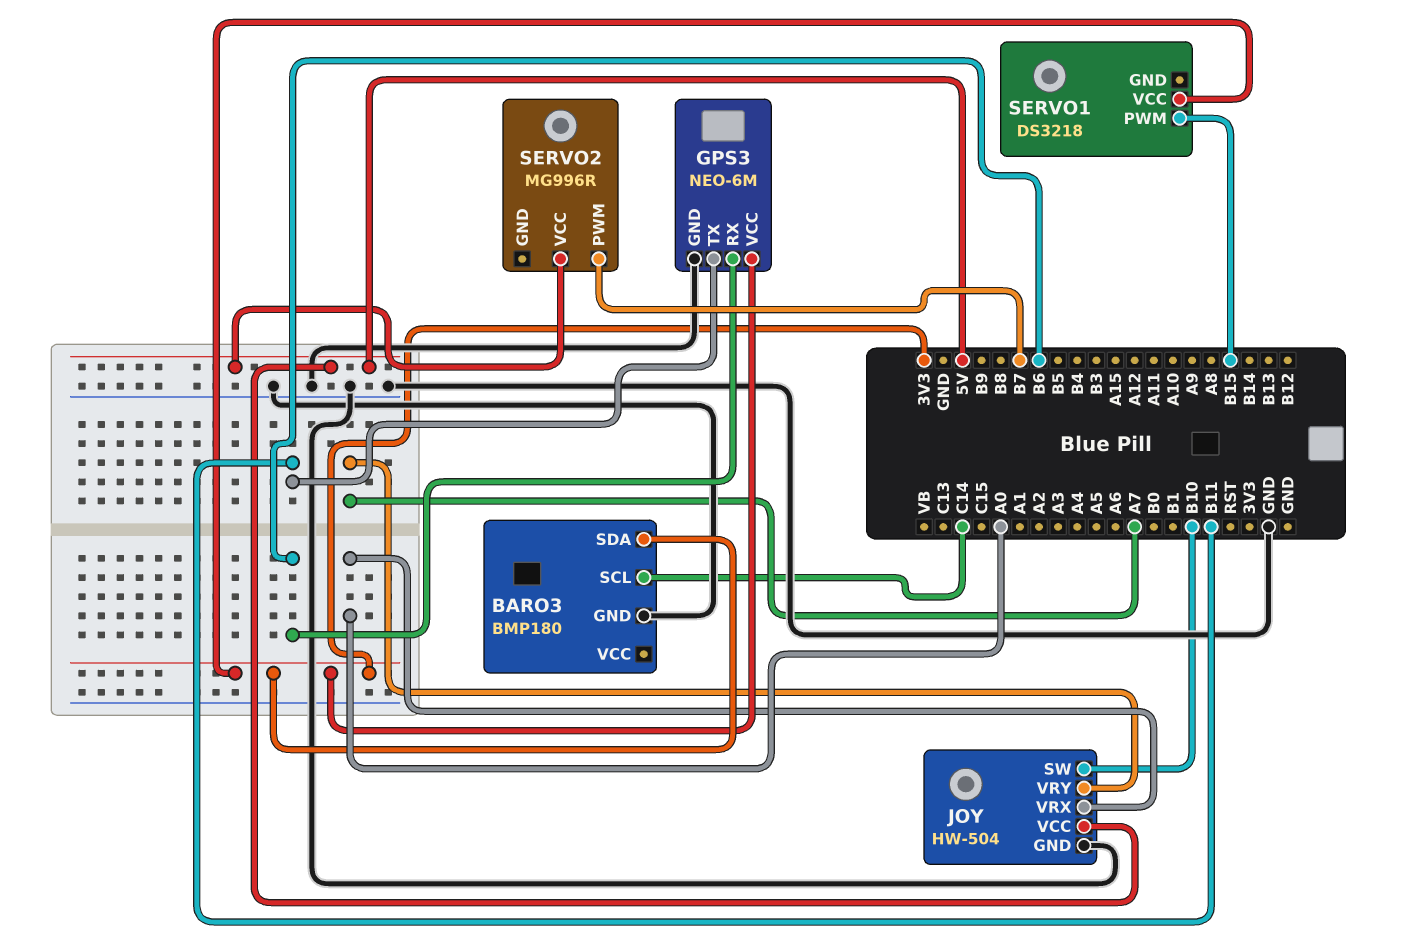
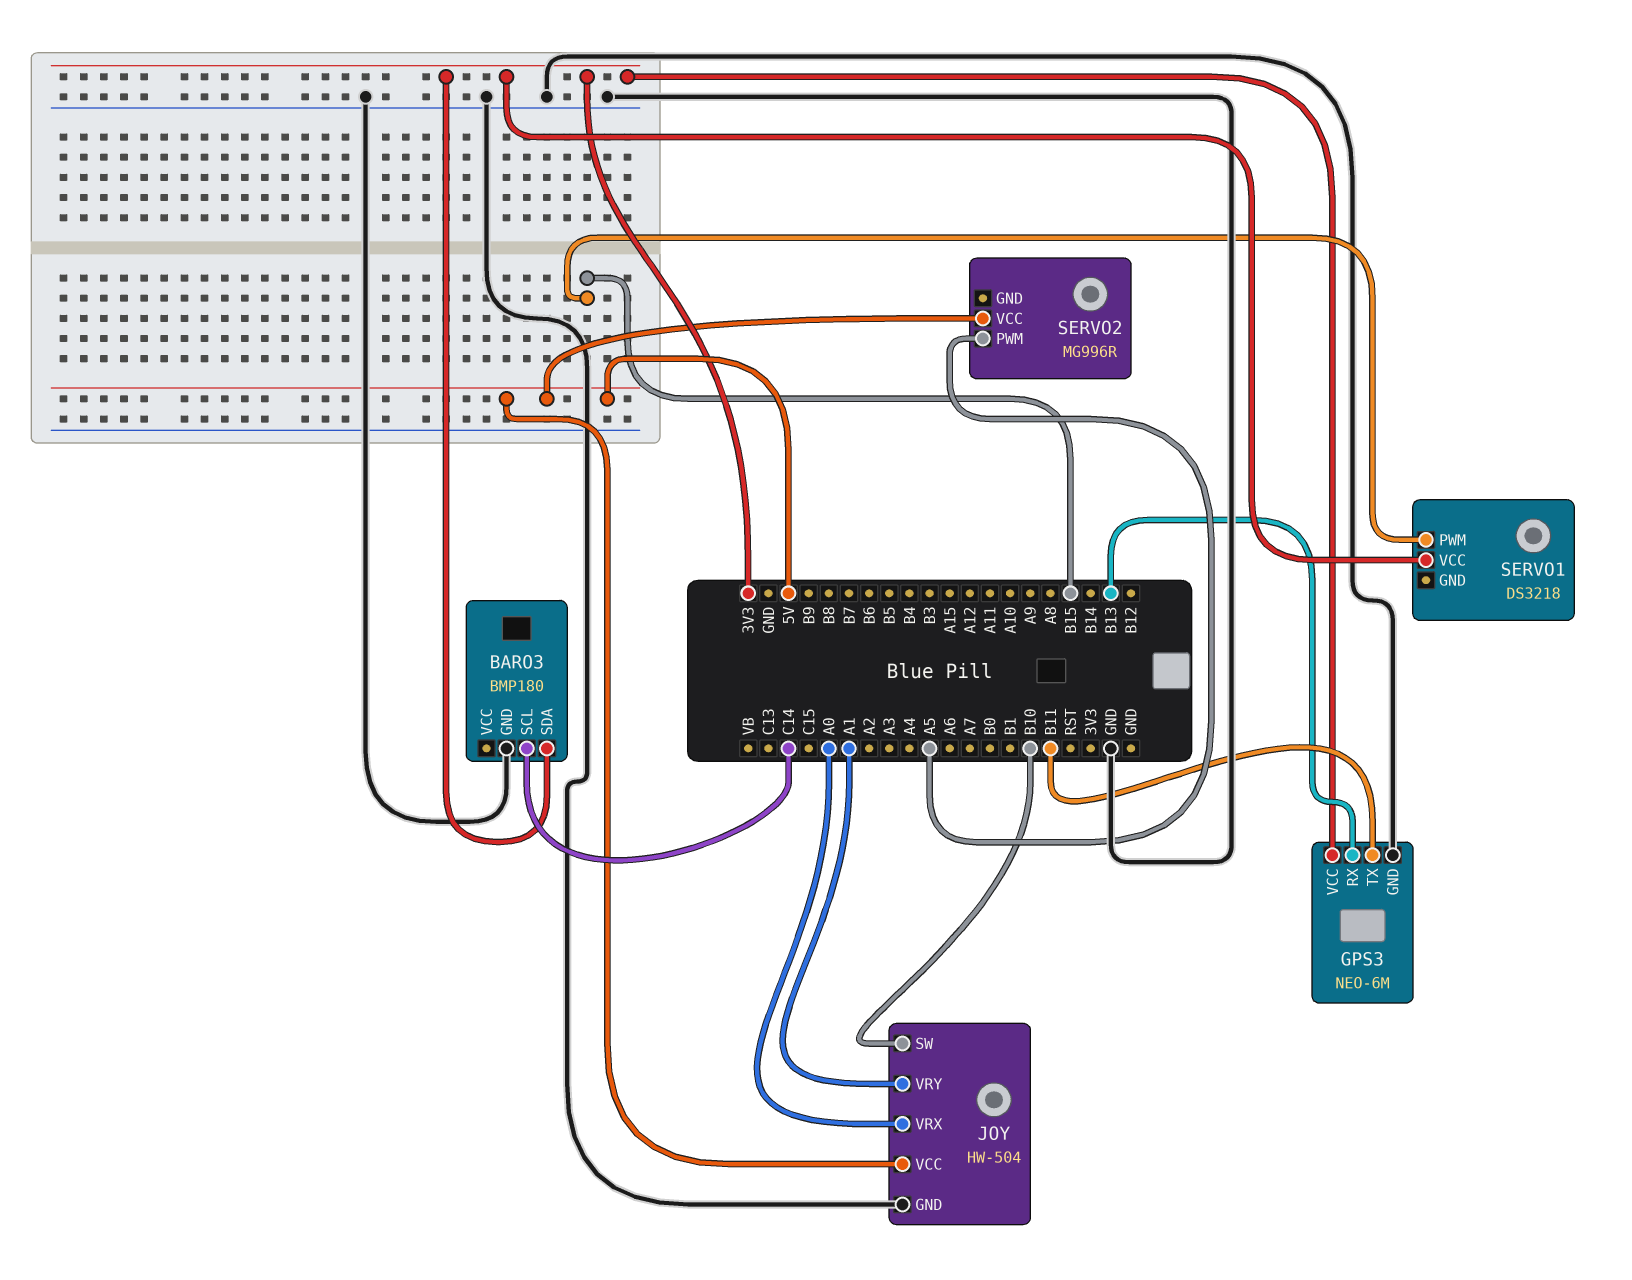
GPS3 pin RX: B6 -> B13
JOY pin VRY: A7 -> A1
SERVO2 pin PWM: B7 -> A5

